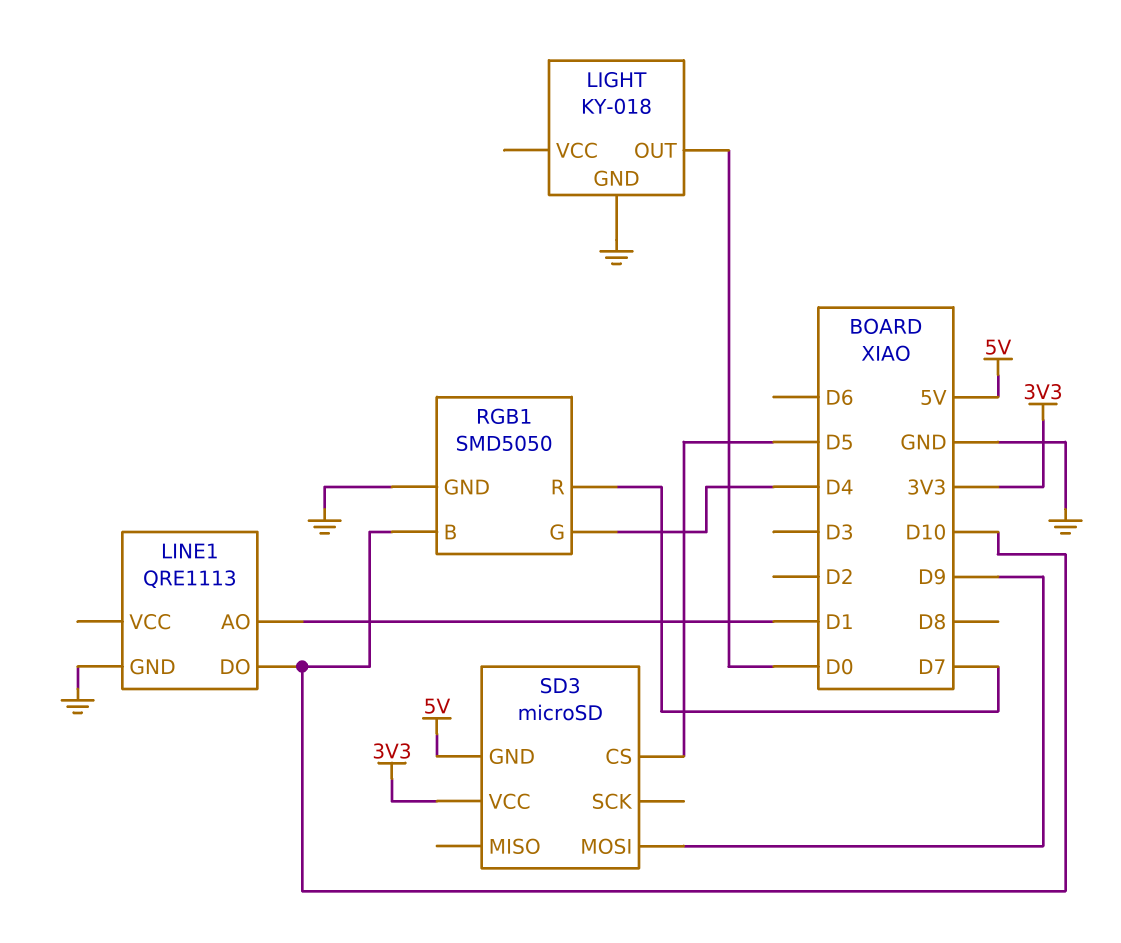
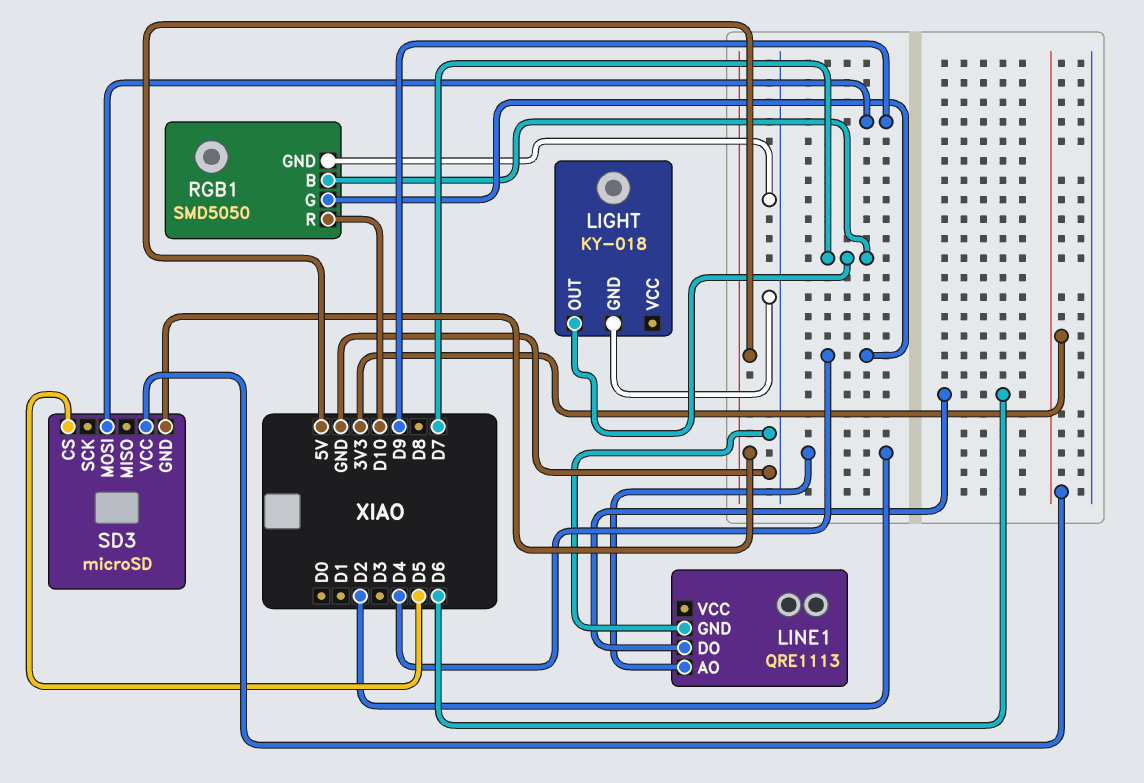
LIGHT pin OUT: D0 -> D7
LINE1 pin AO: D1 -> D2
LINE1 pin DO: D10 -> D6
RGB1 pin B: D10 -> D7
RGB1 pin R: D7 -> D10

